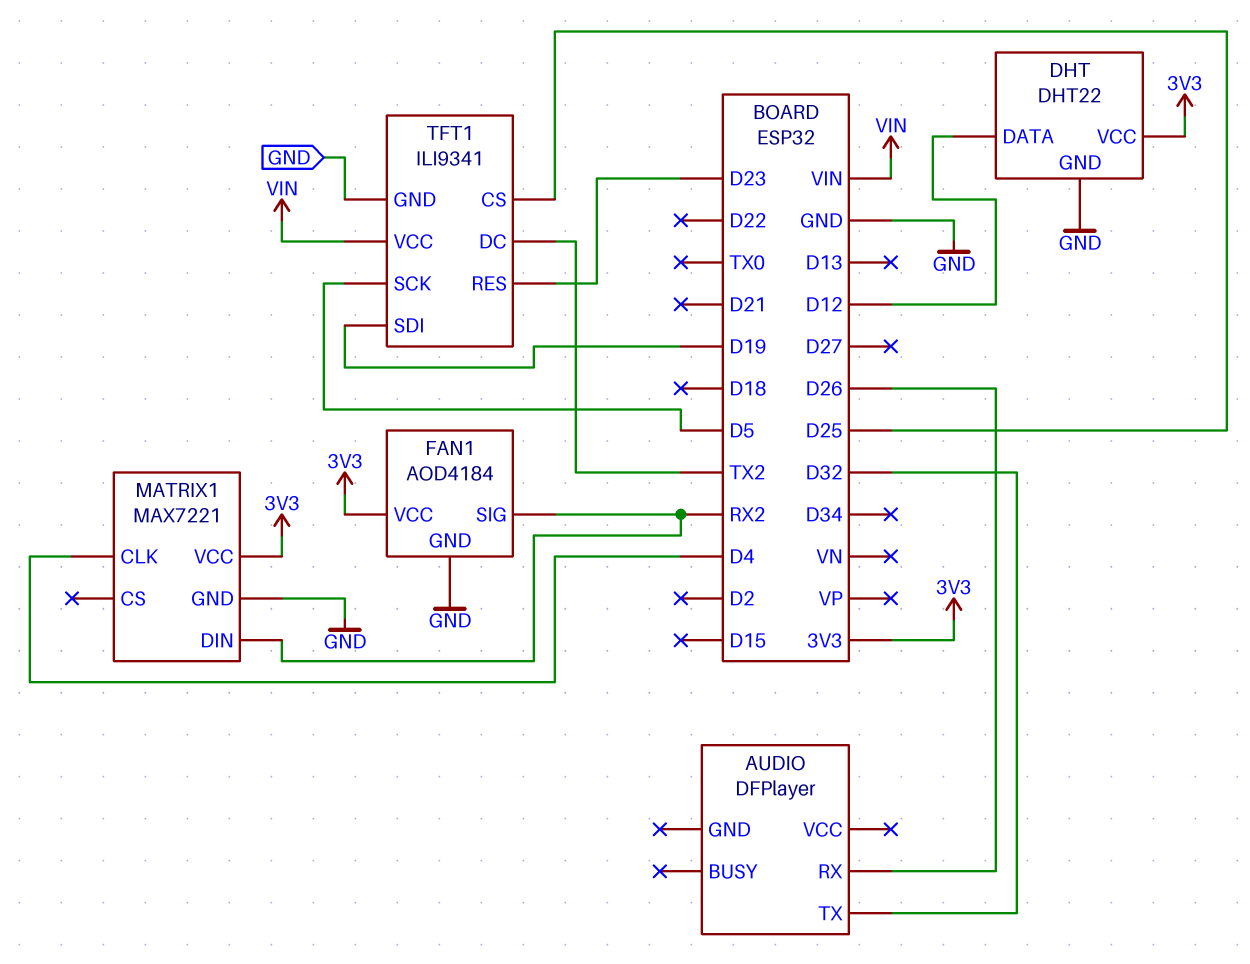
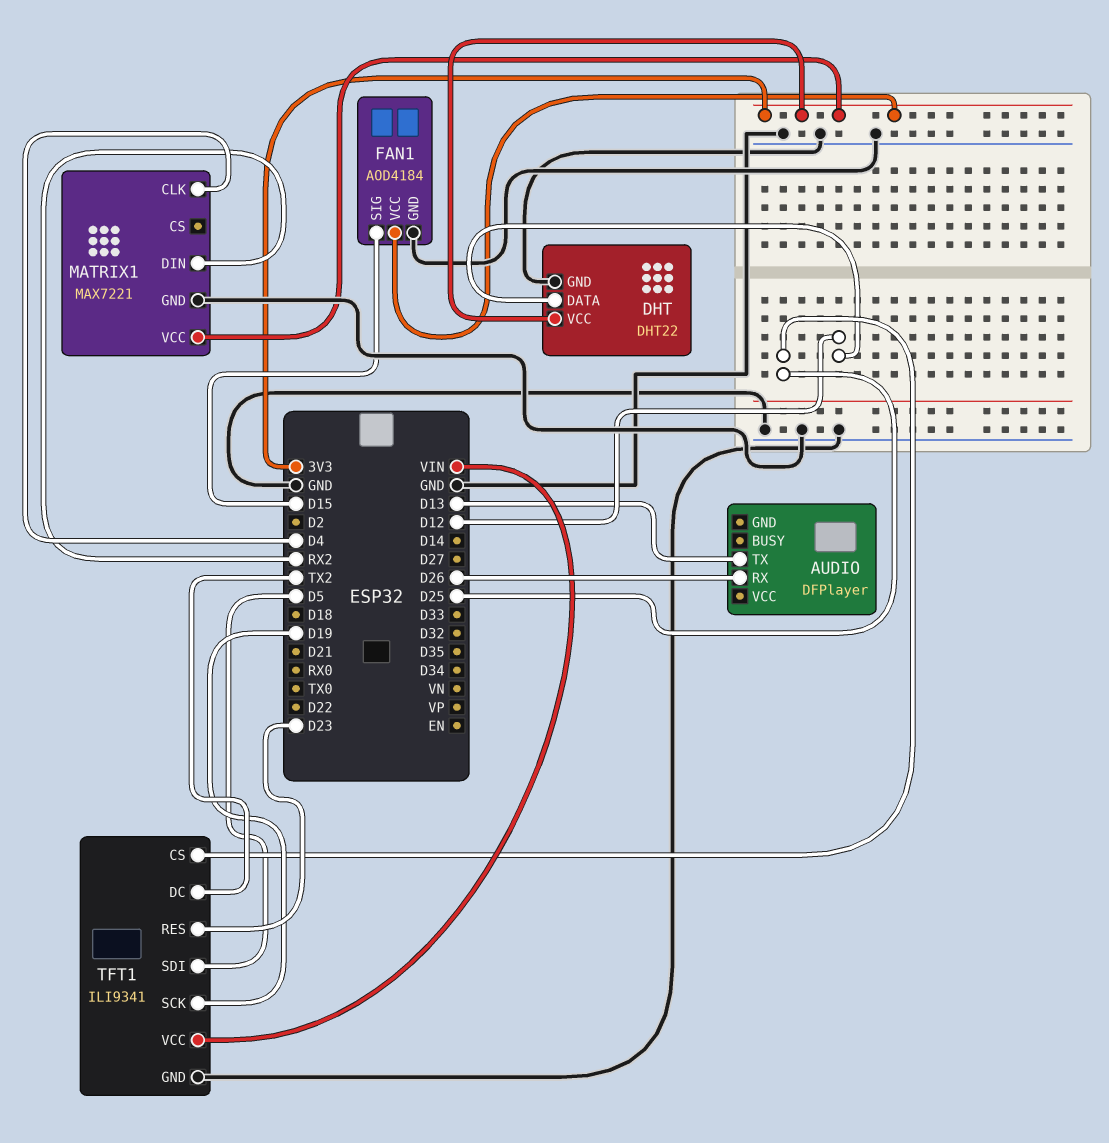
AUDIO pin TX: D32 -> D13
FAN1 pin SIG: RX2 -> D15
TFT1 pin SCK: D5 -> D19
TFT1 pin SDI: D19 -> D5

